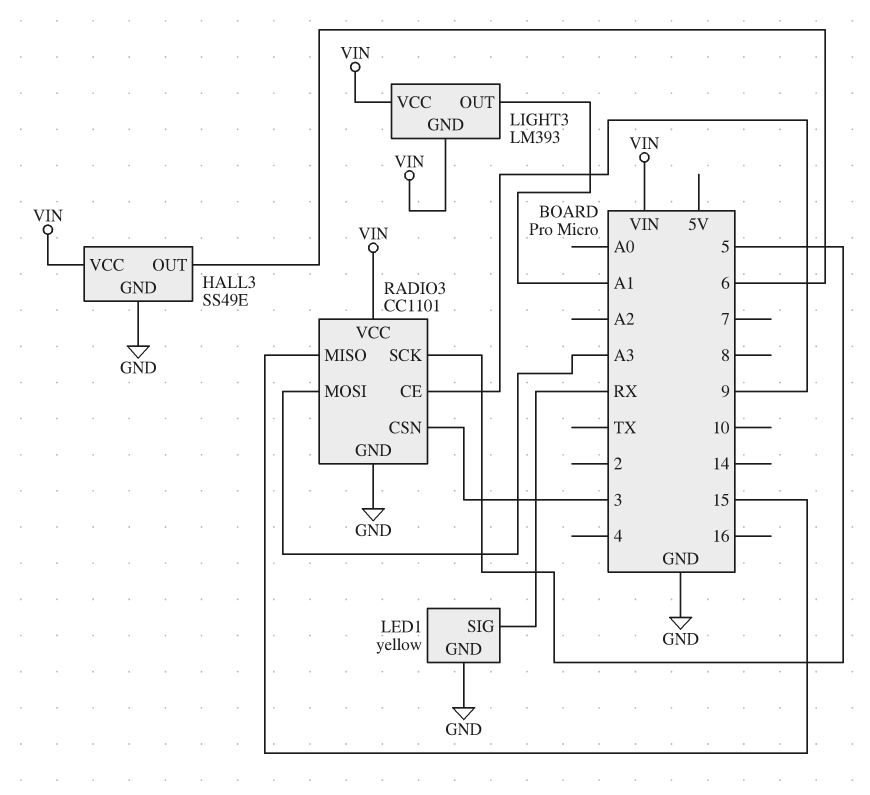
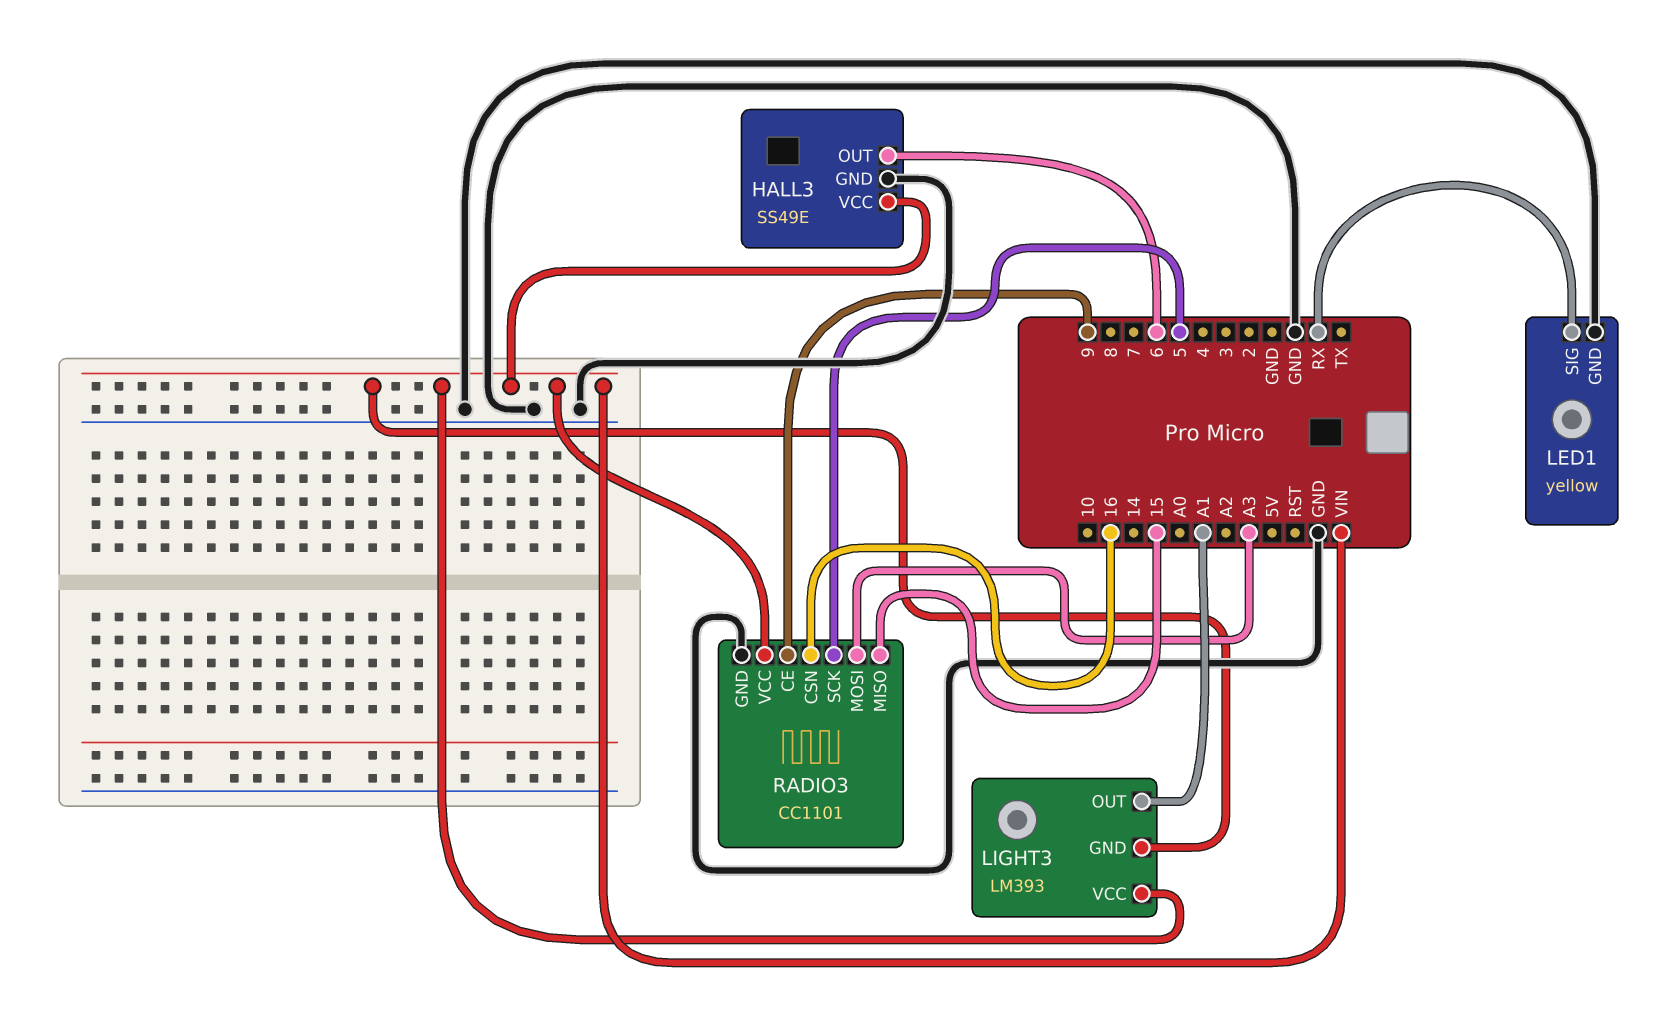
RADIO3 pin CSN: 3 -> 16

